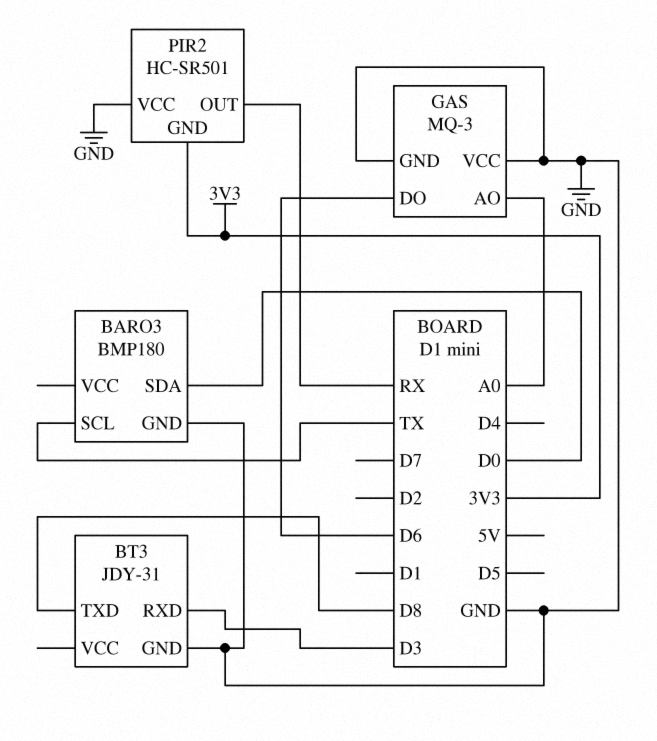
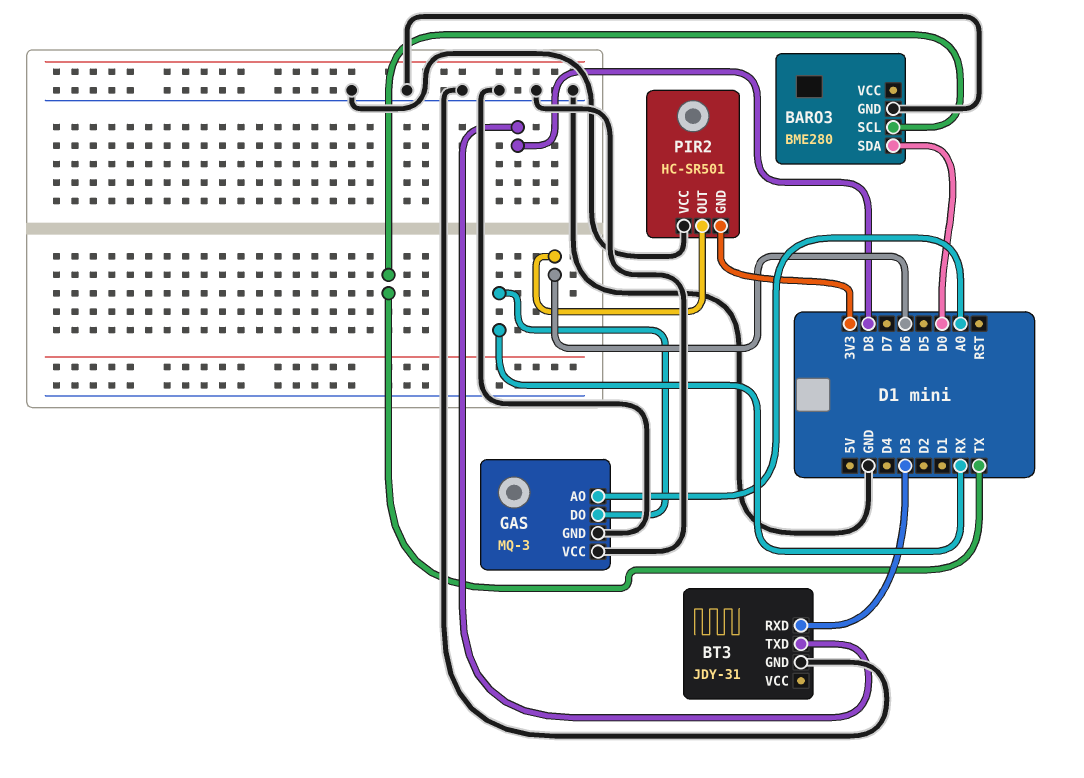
BARO3: BMP180 -> BME280
GAS pin DO: D6 -> RX
PIR2 pin OUT: RX -> D6

